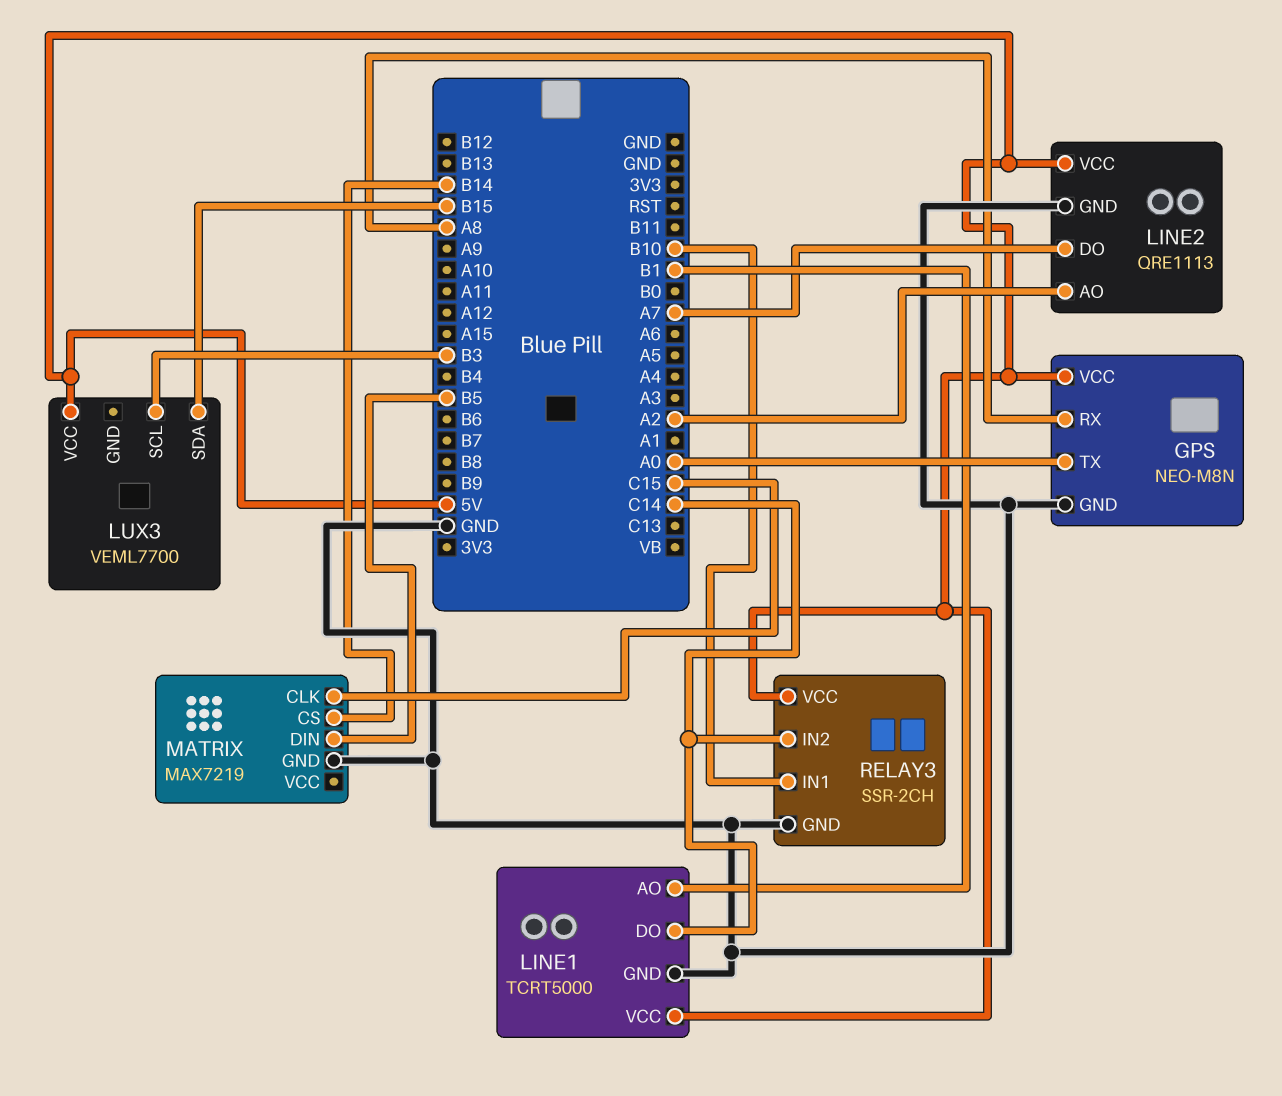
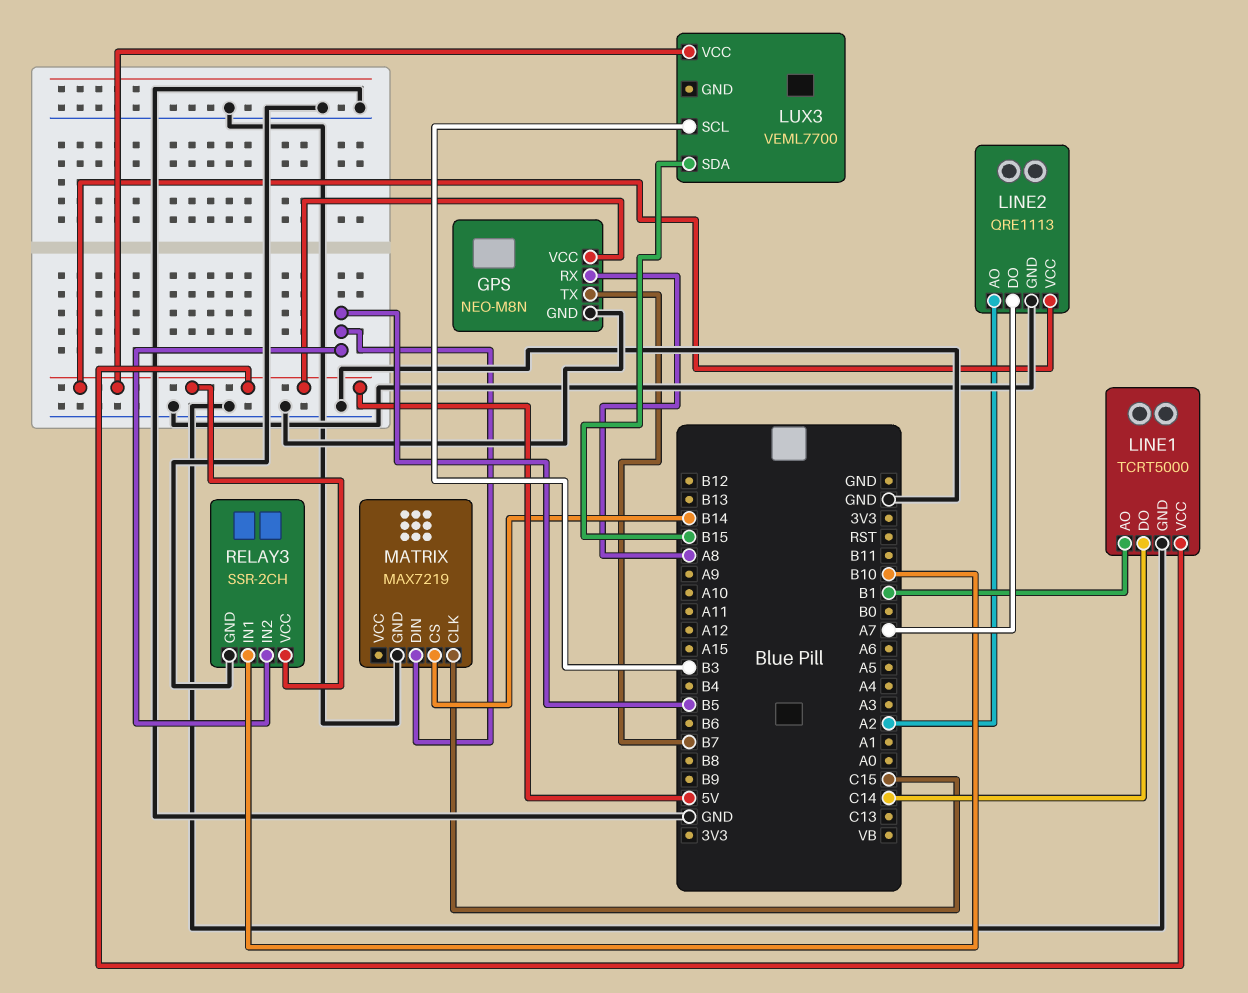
GPS pin TX: A0 -> B7
RELAY3 pin IN2: C14 -> B5

